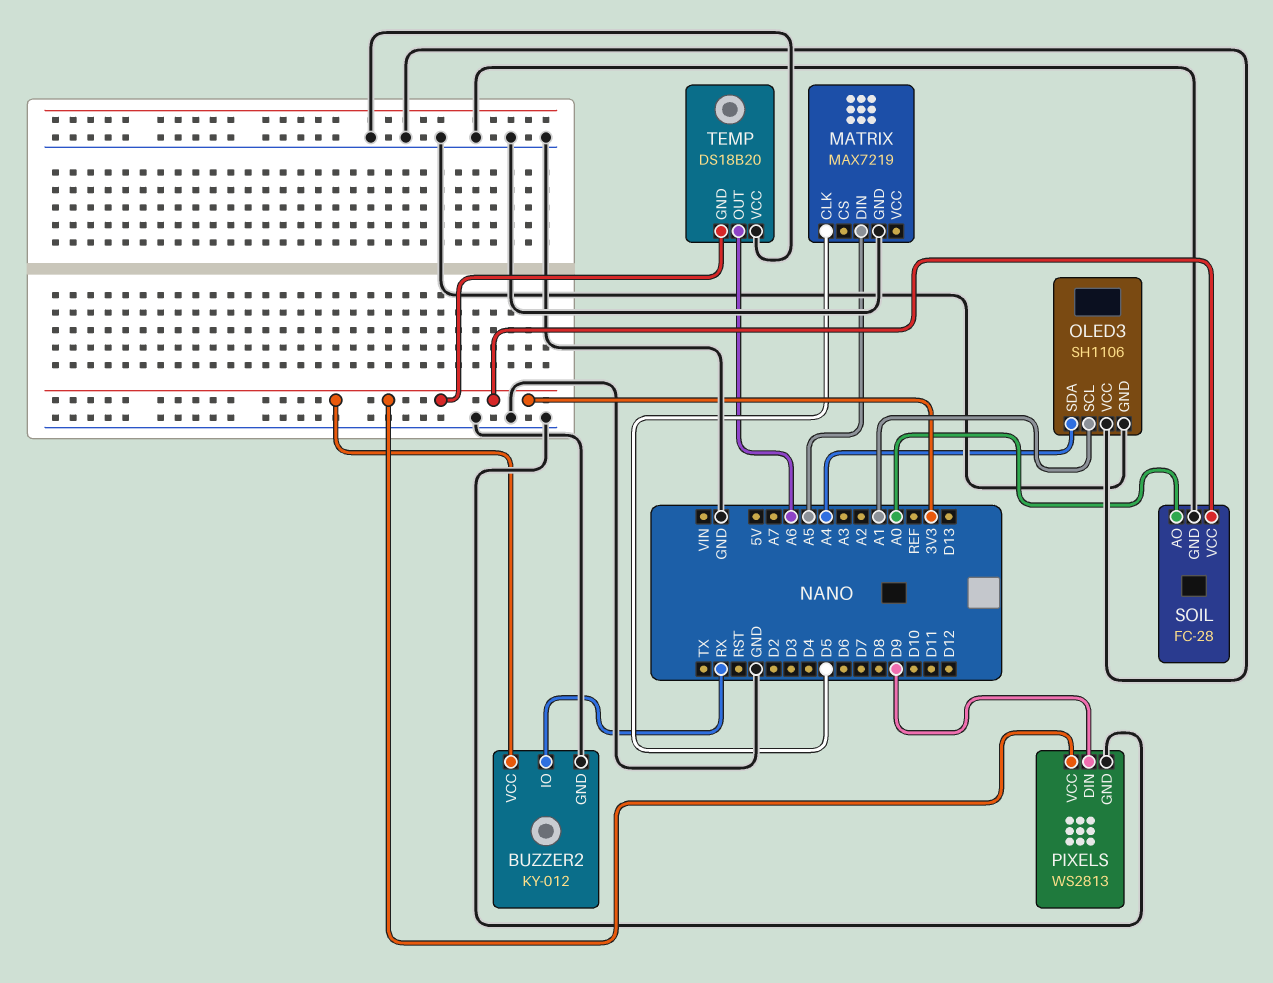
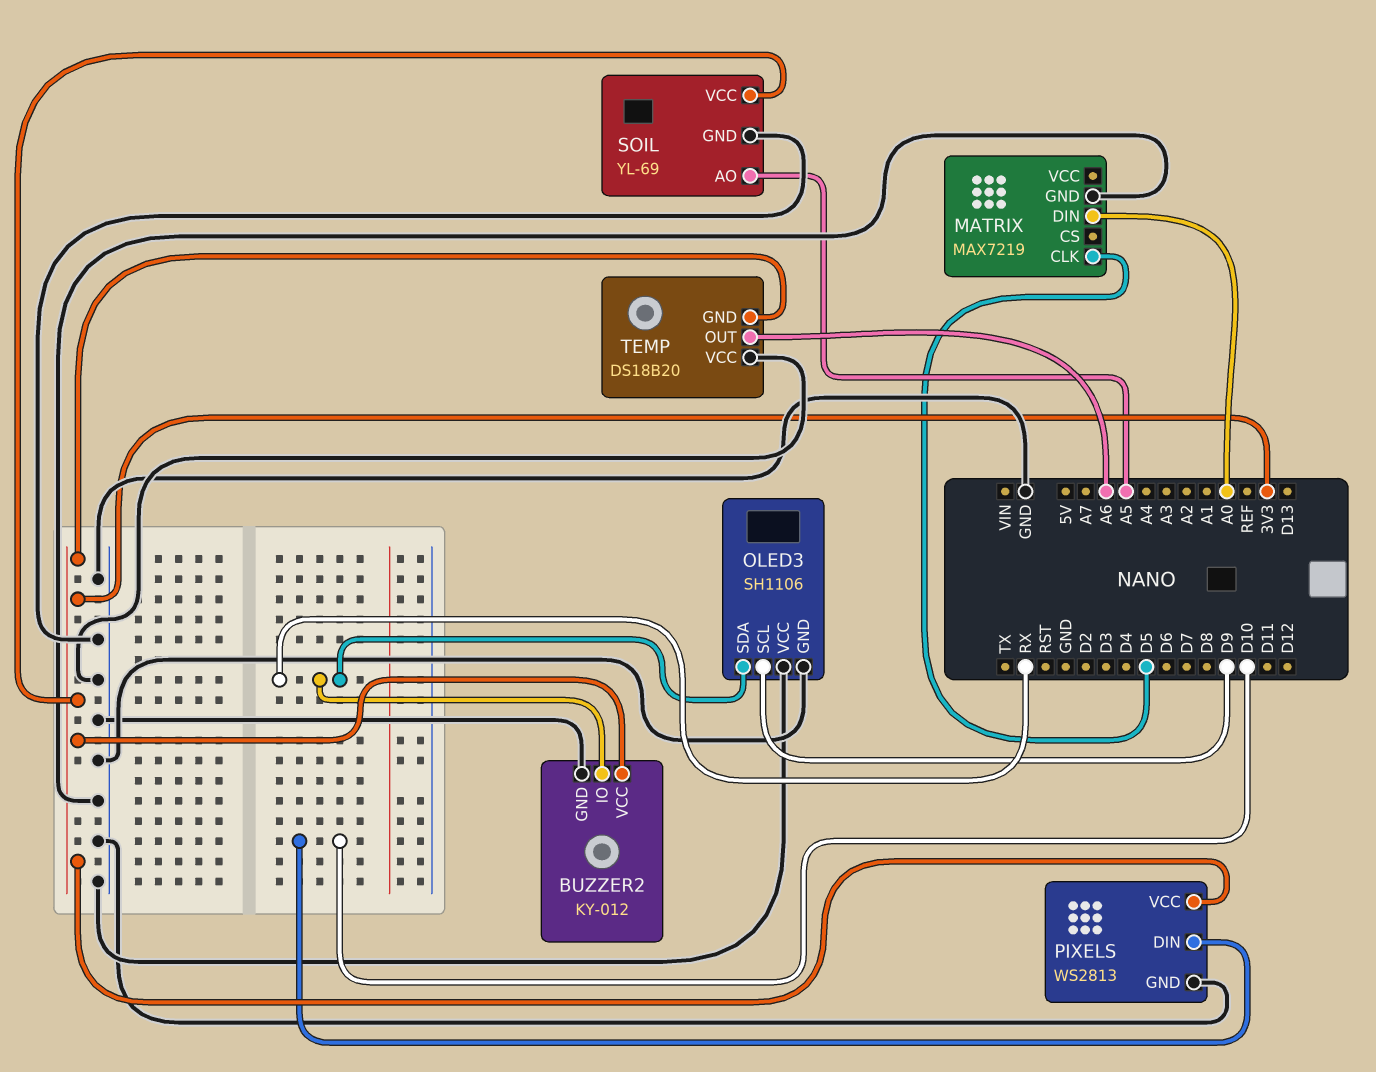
MATRIX pin DIN: A5 -> A0
OLED3 pin SCL: A1 -> D9
OLED3 pin SDA: A4 -> RX
PIXELS pin DIN: D9 -> D10
SOIL: FC-28 -> YL-69
SOIL pin AO: A0 -> A5

